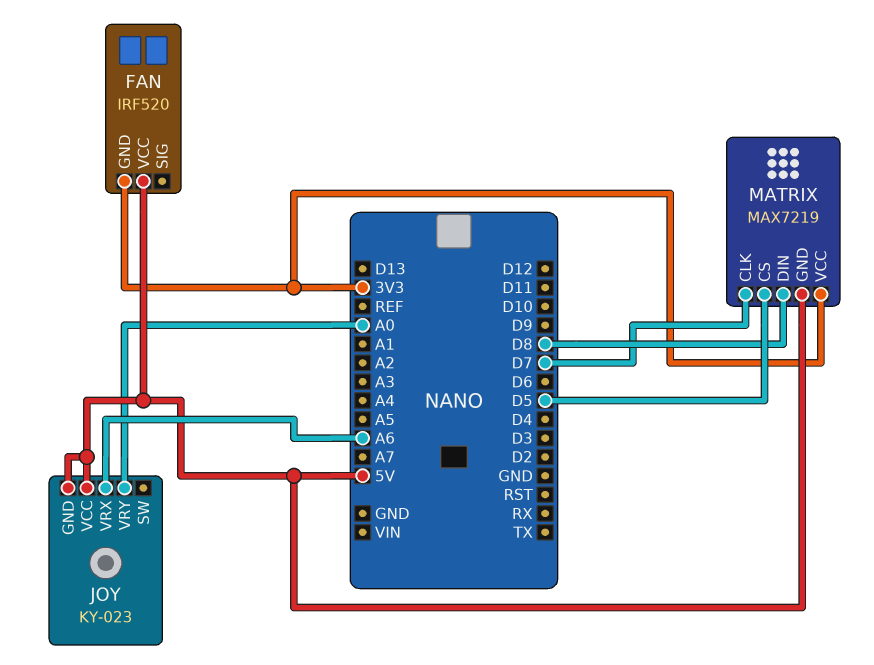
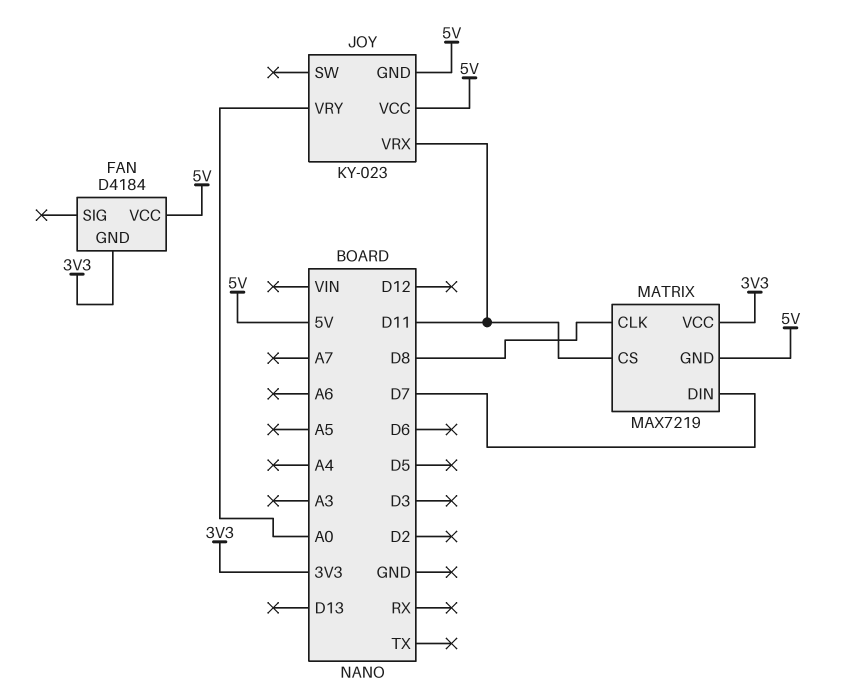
FAN: IRF520 -> D4184
JOY pin VRX: A6 -> D11
MATRIX pin CLK: D7 -> D8
MATRIX pin CS: D5 -> D11
MATRIX pin DIN: D8 -> D7

